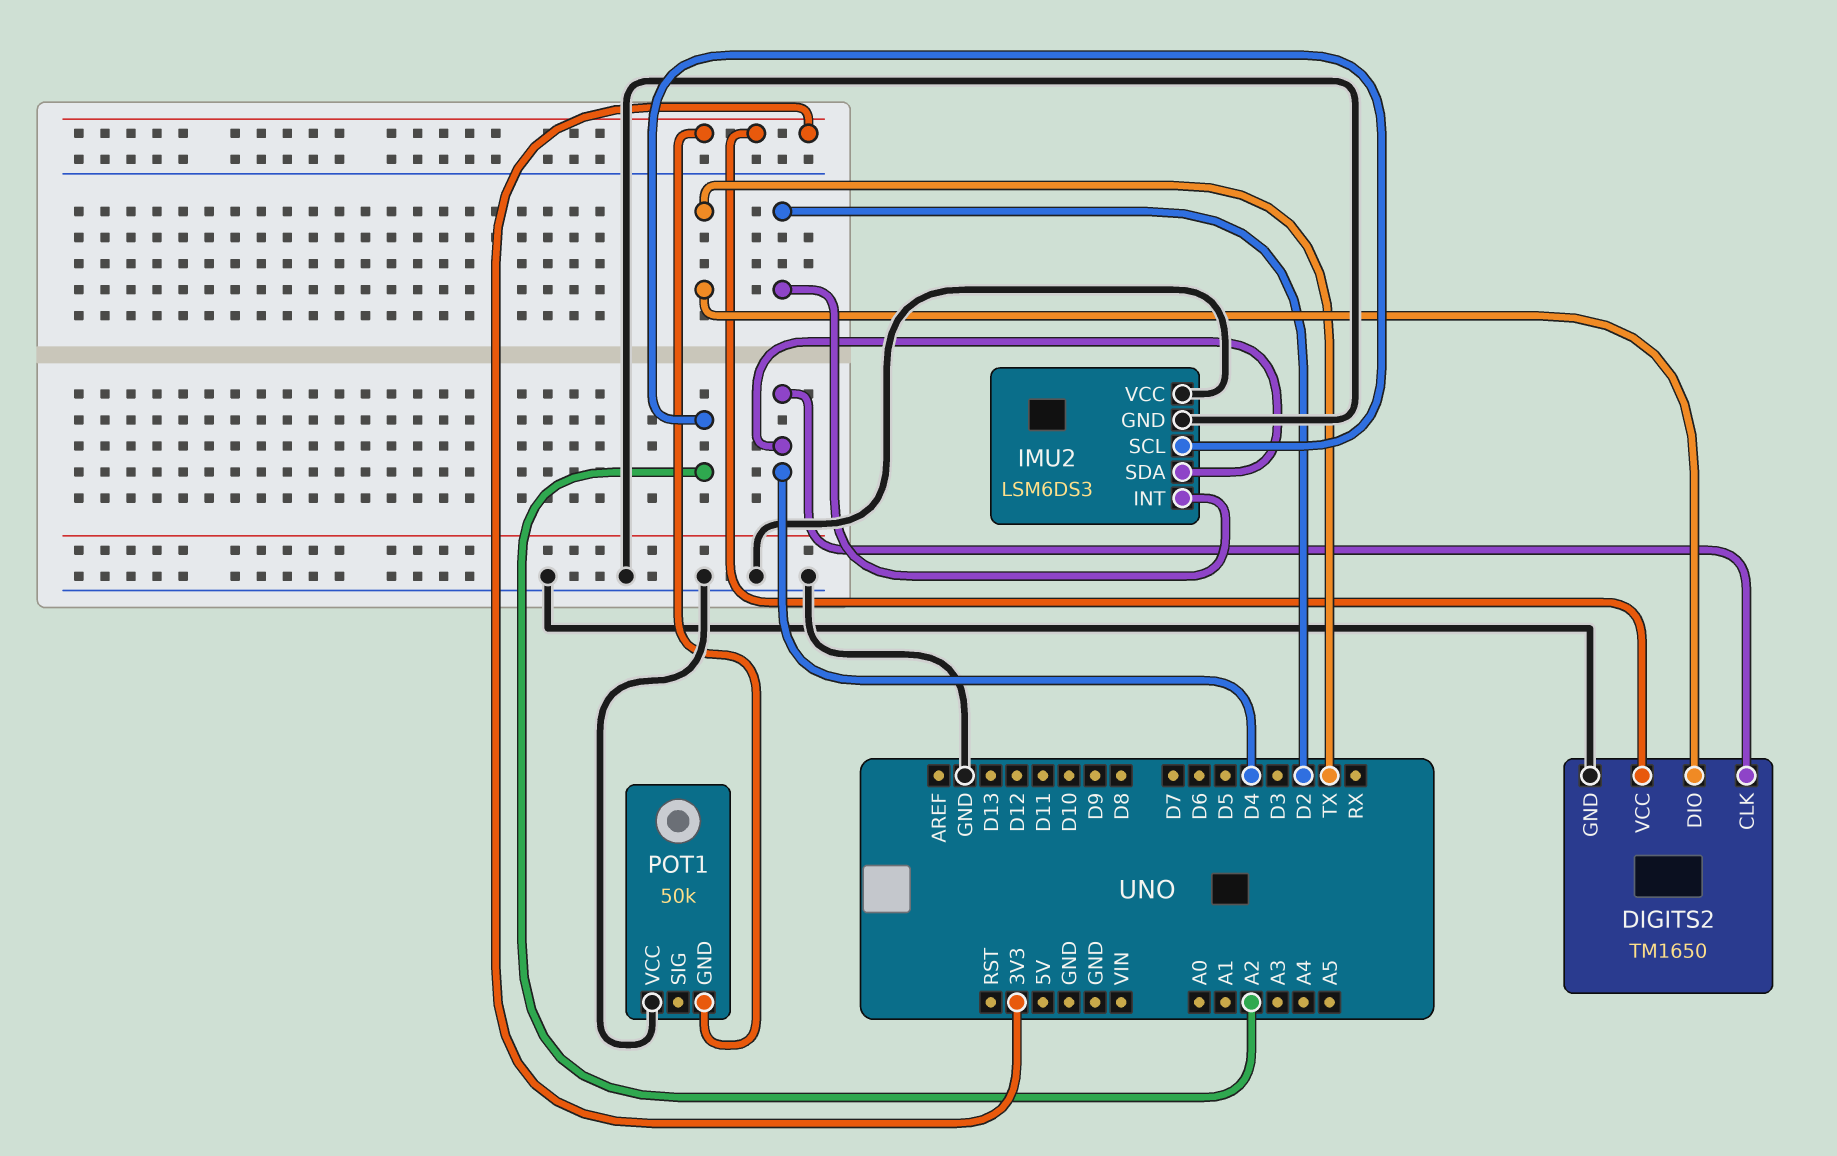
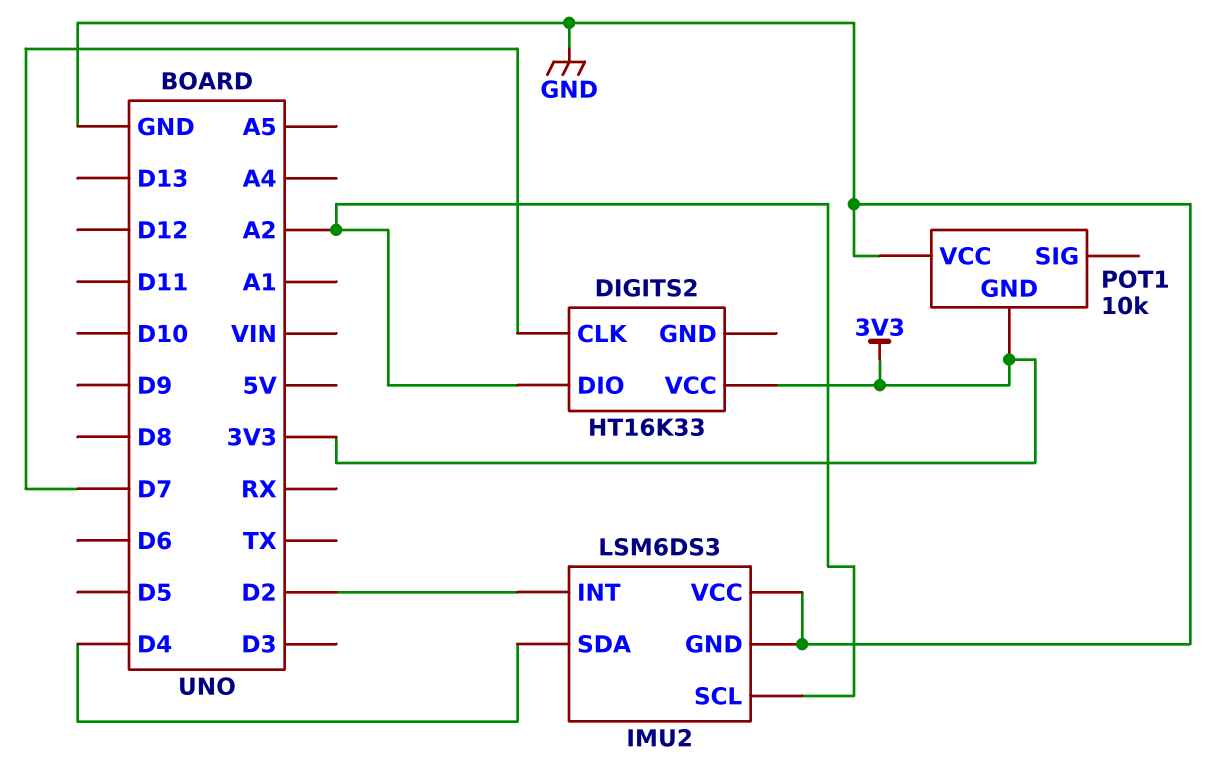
DIGITS2: TM1650 -> HT16K33
DIGITS2 pin CLK: D4 -> D7
DIGITS2 pin DIO: TX -> A2
DIGITS2 pin GND: GND -> none
POT1: 50k -> 10k

